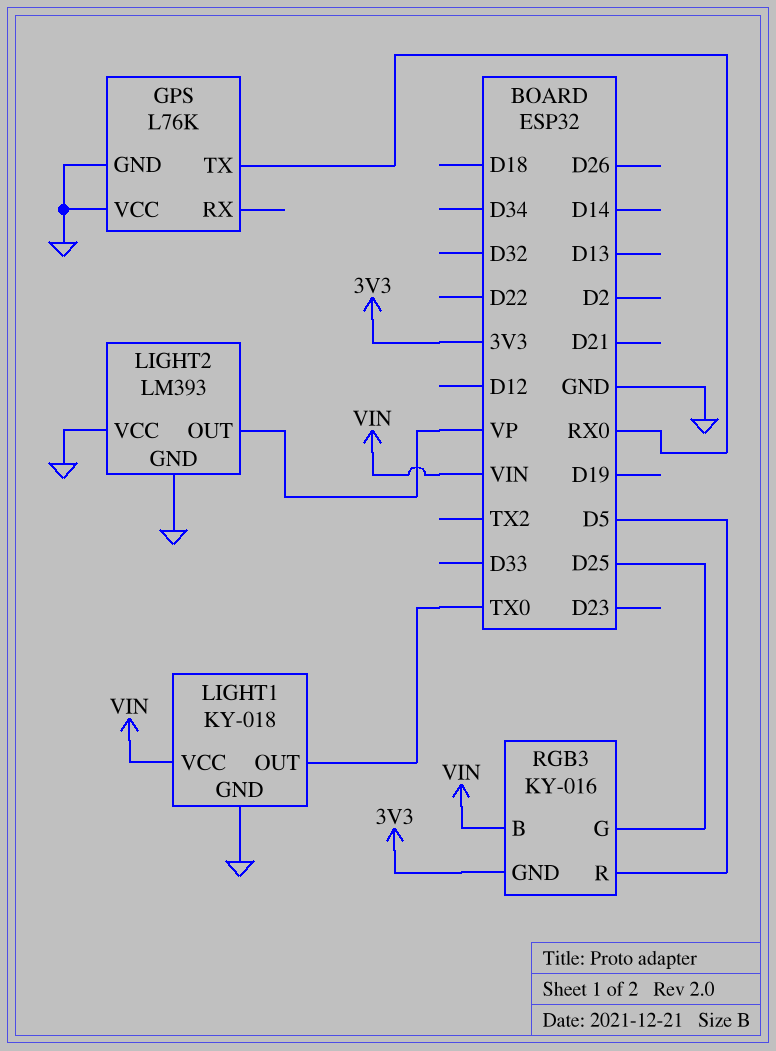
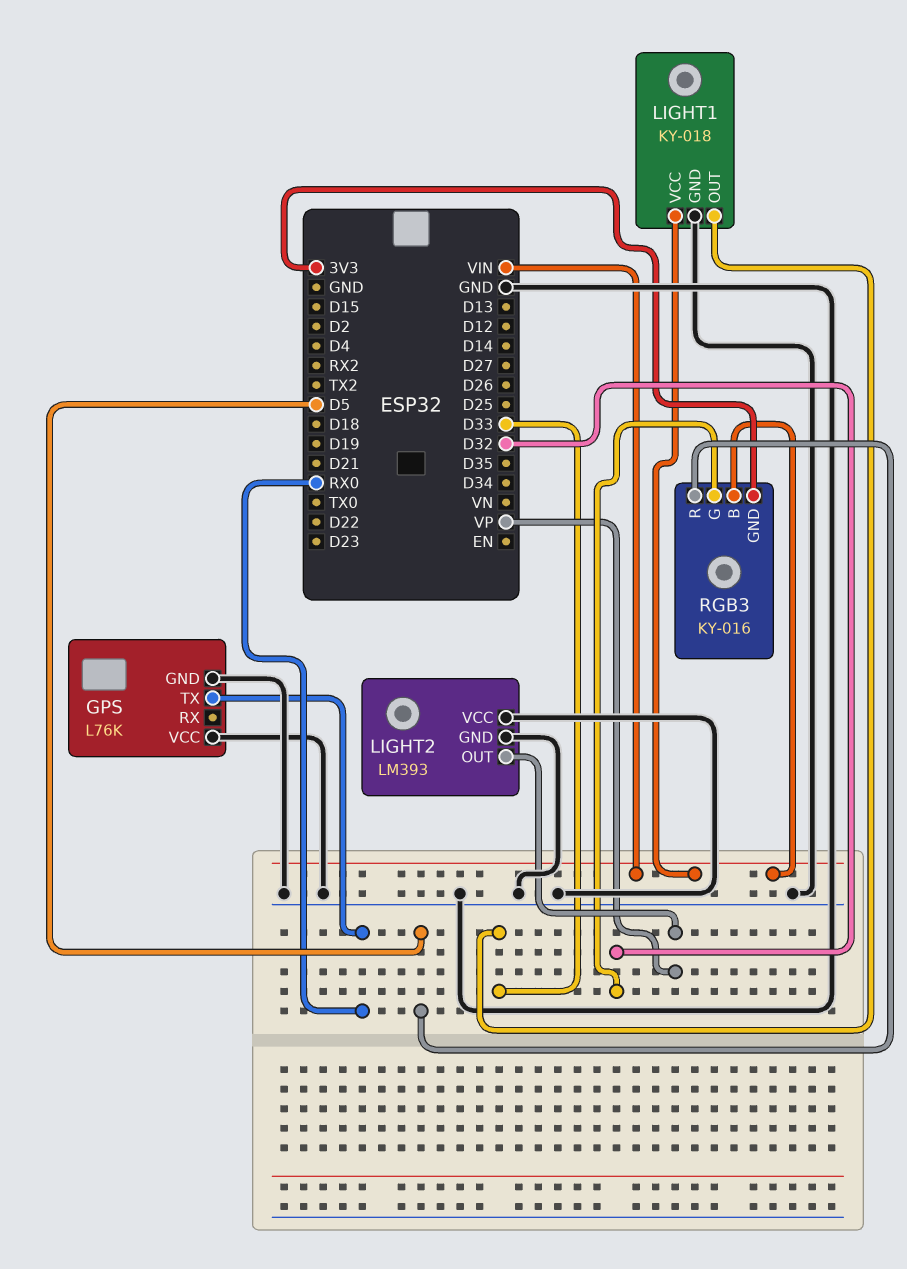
LIGHT1 pin OUT: TX0 -> D33
RGB3 pin G: D25 -> D32

